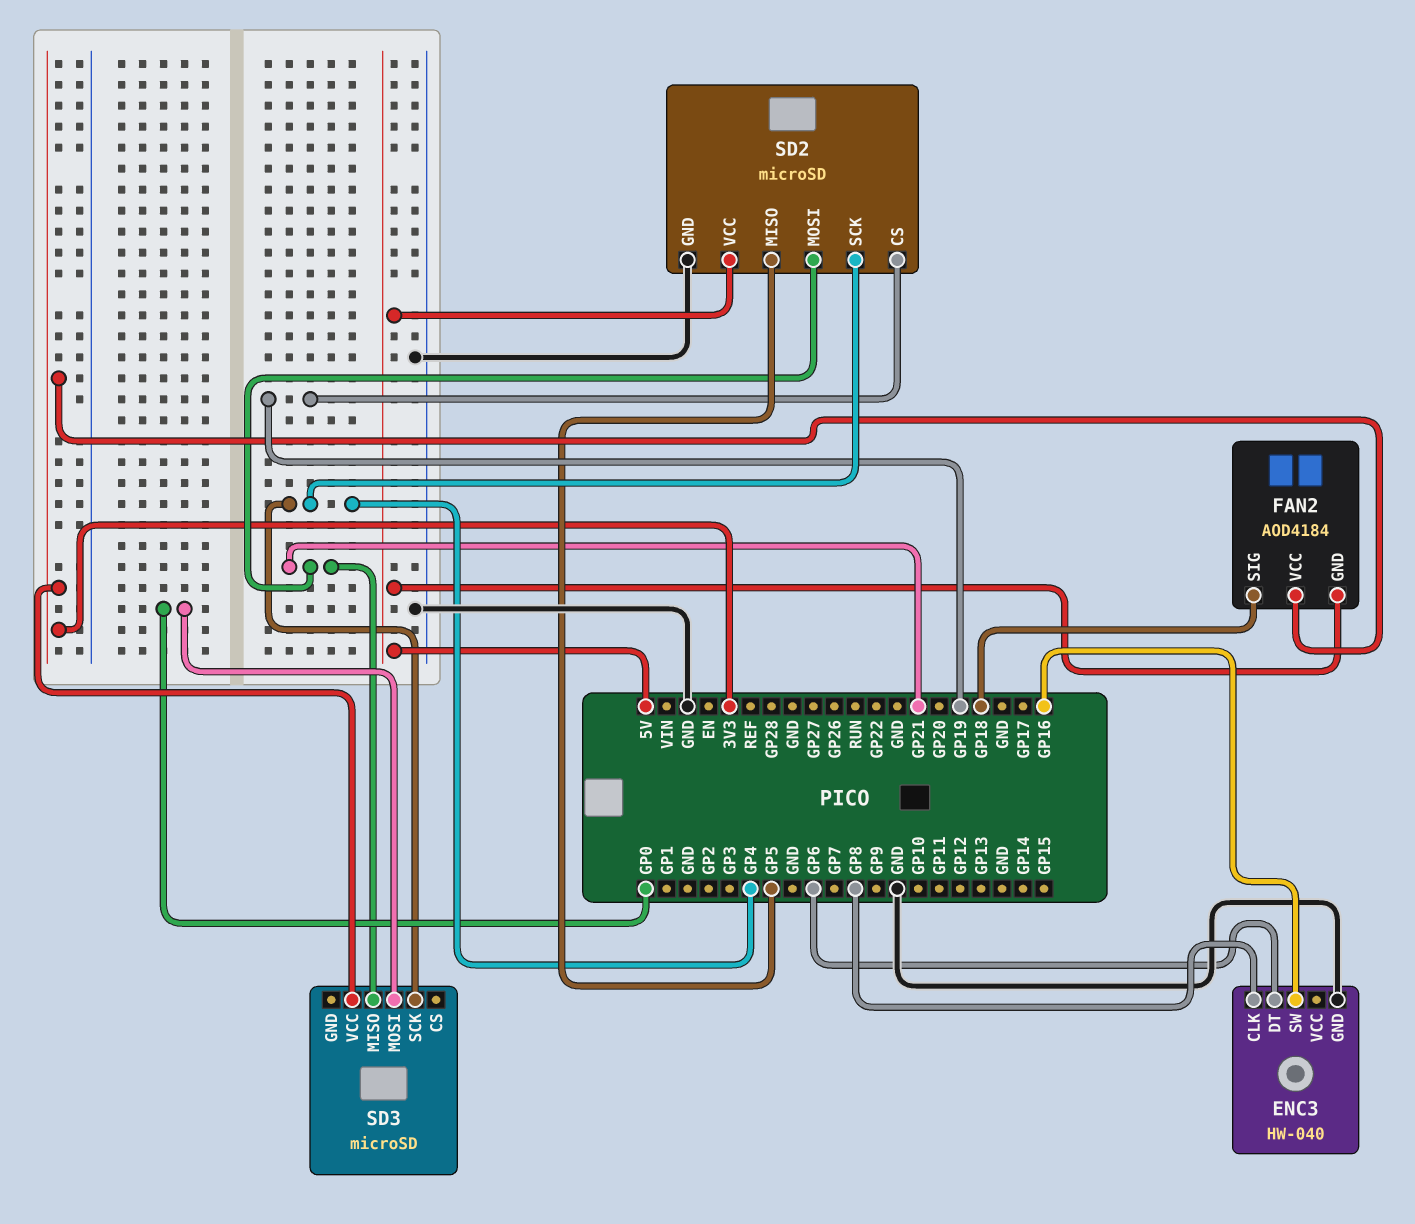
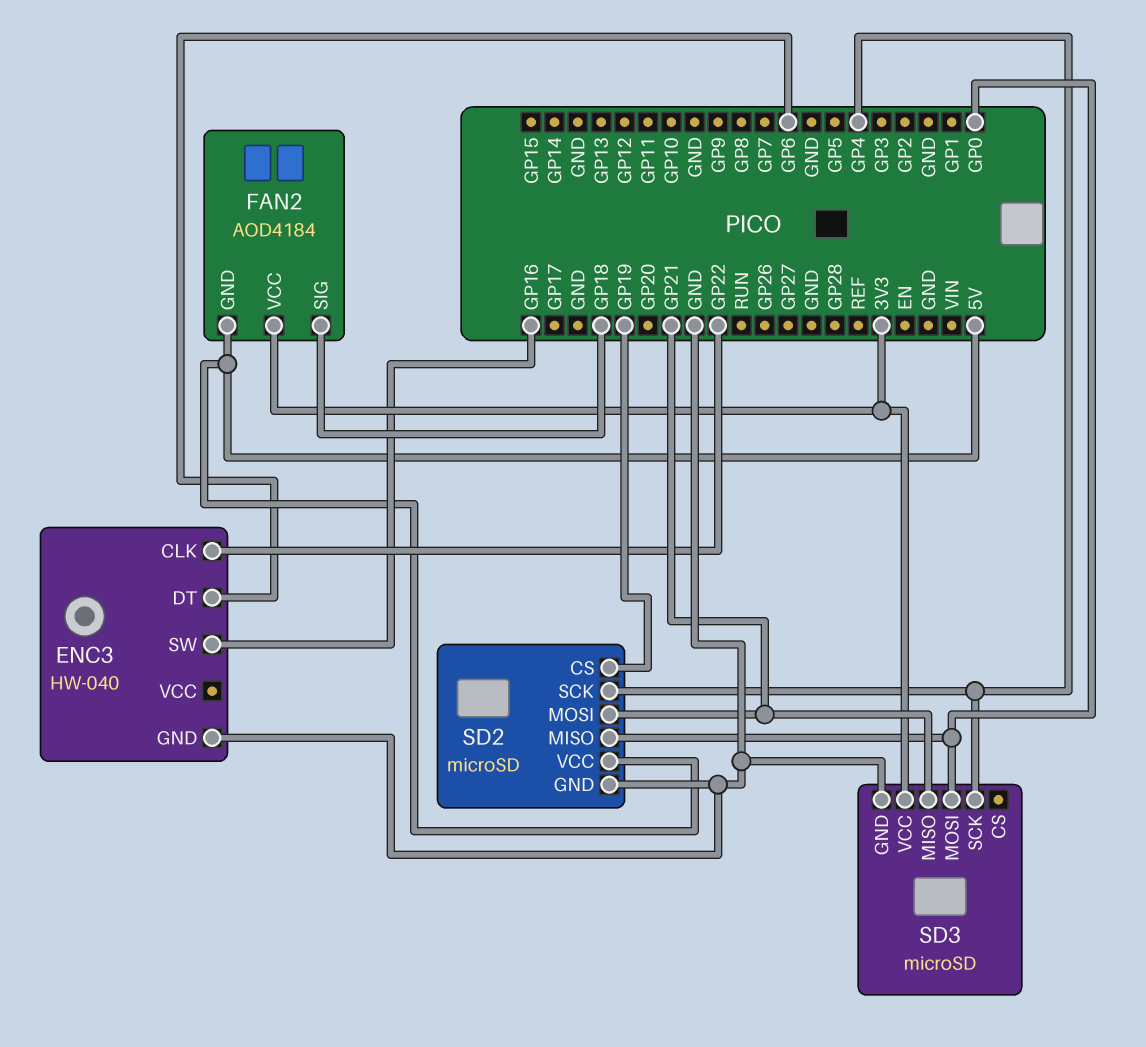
ENC3 pin CLK: GP8 -> GP22
SD2 pin MISO: GP5 -> GP0
SD3 pin GND: none -> GND

